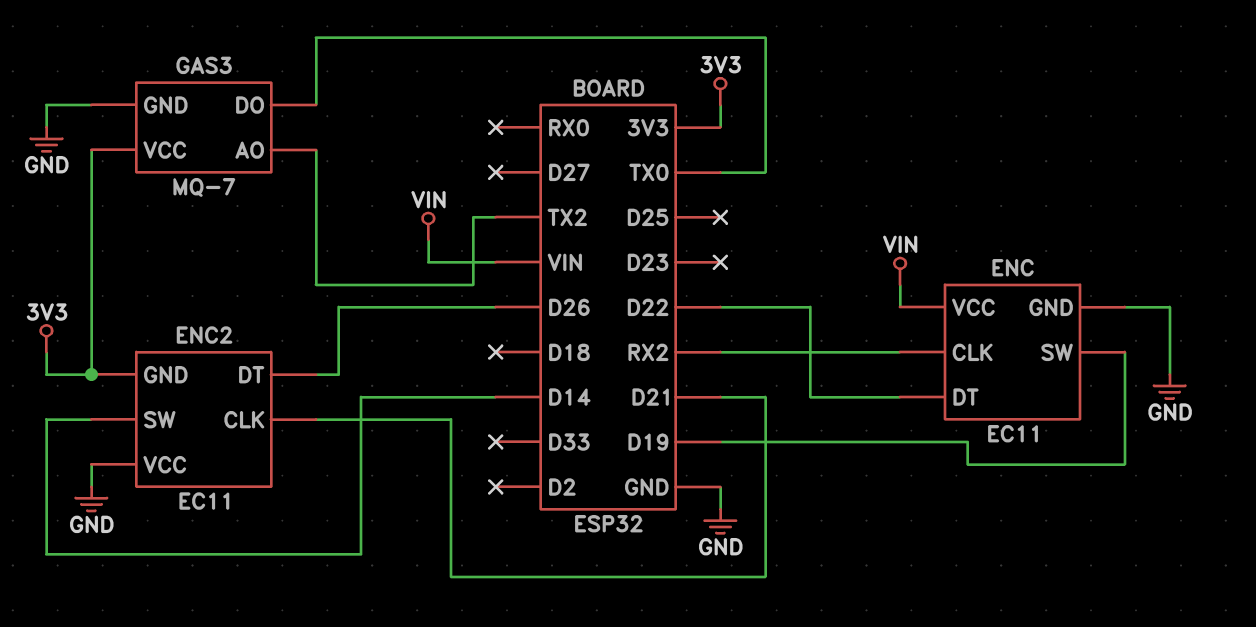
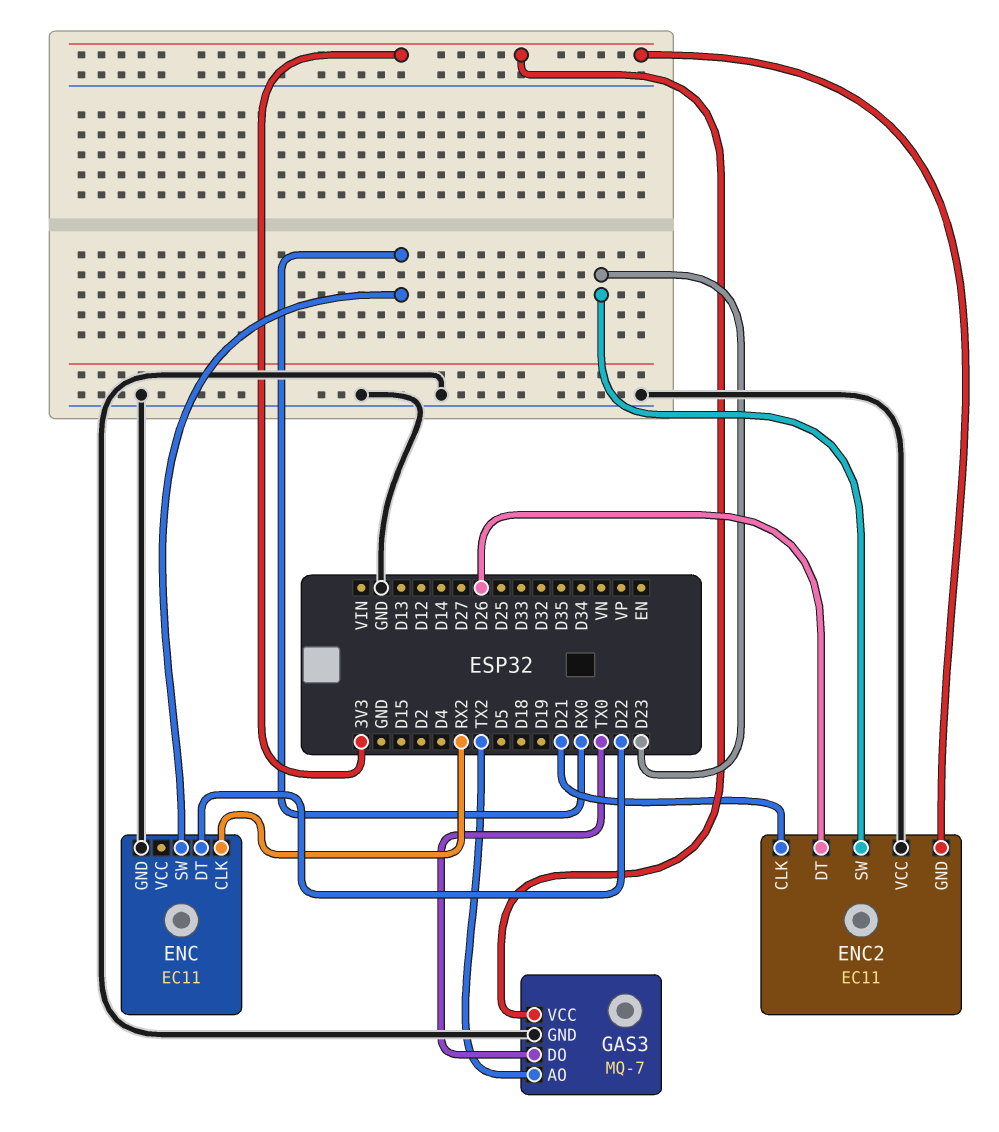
ENC pin SW: D19 -> RX0
ENC pin VCC: VIN -> none
ENC2 pin SW: D14 -> D23

